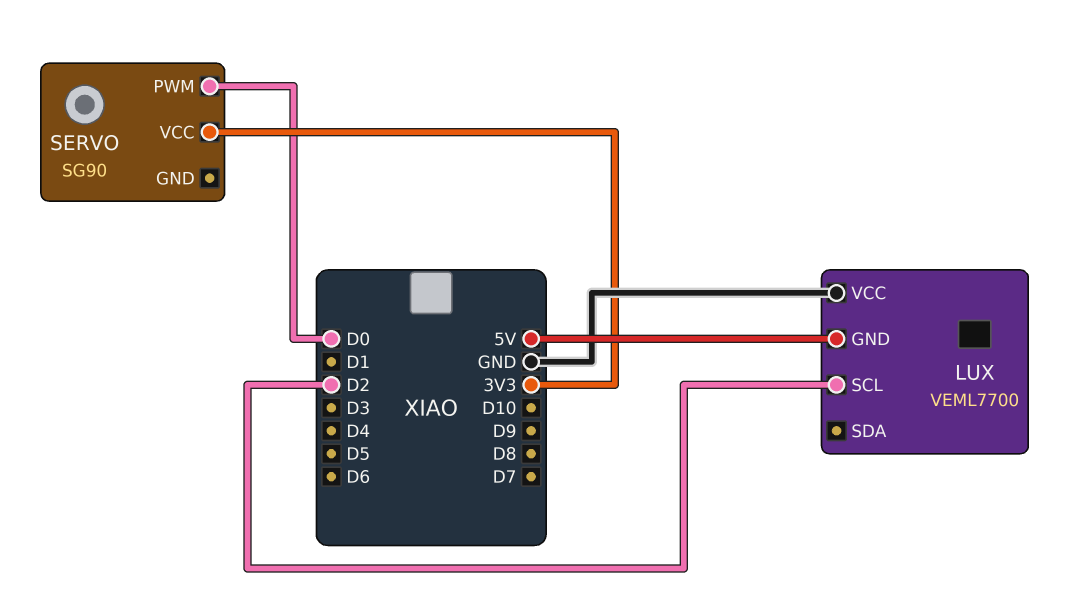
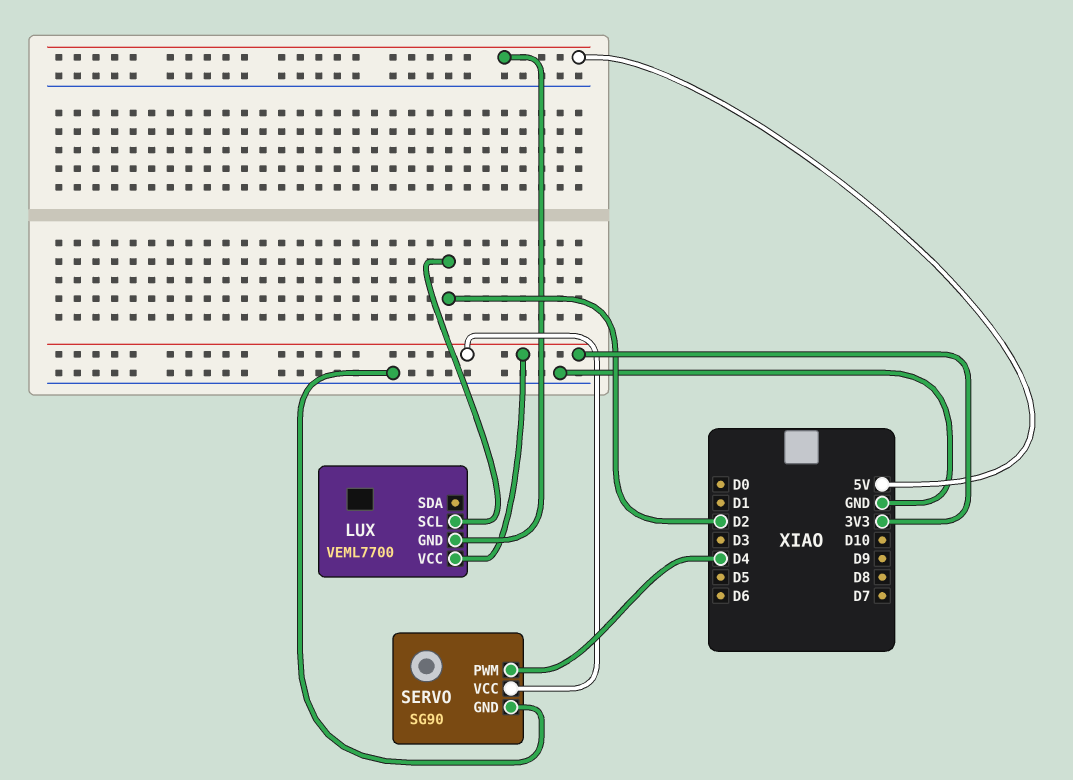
LUX pin VCC: GND -> 3V3
SERVO pin GND: none -> GND
SERVO pin PWM: D0 -> D4

